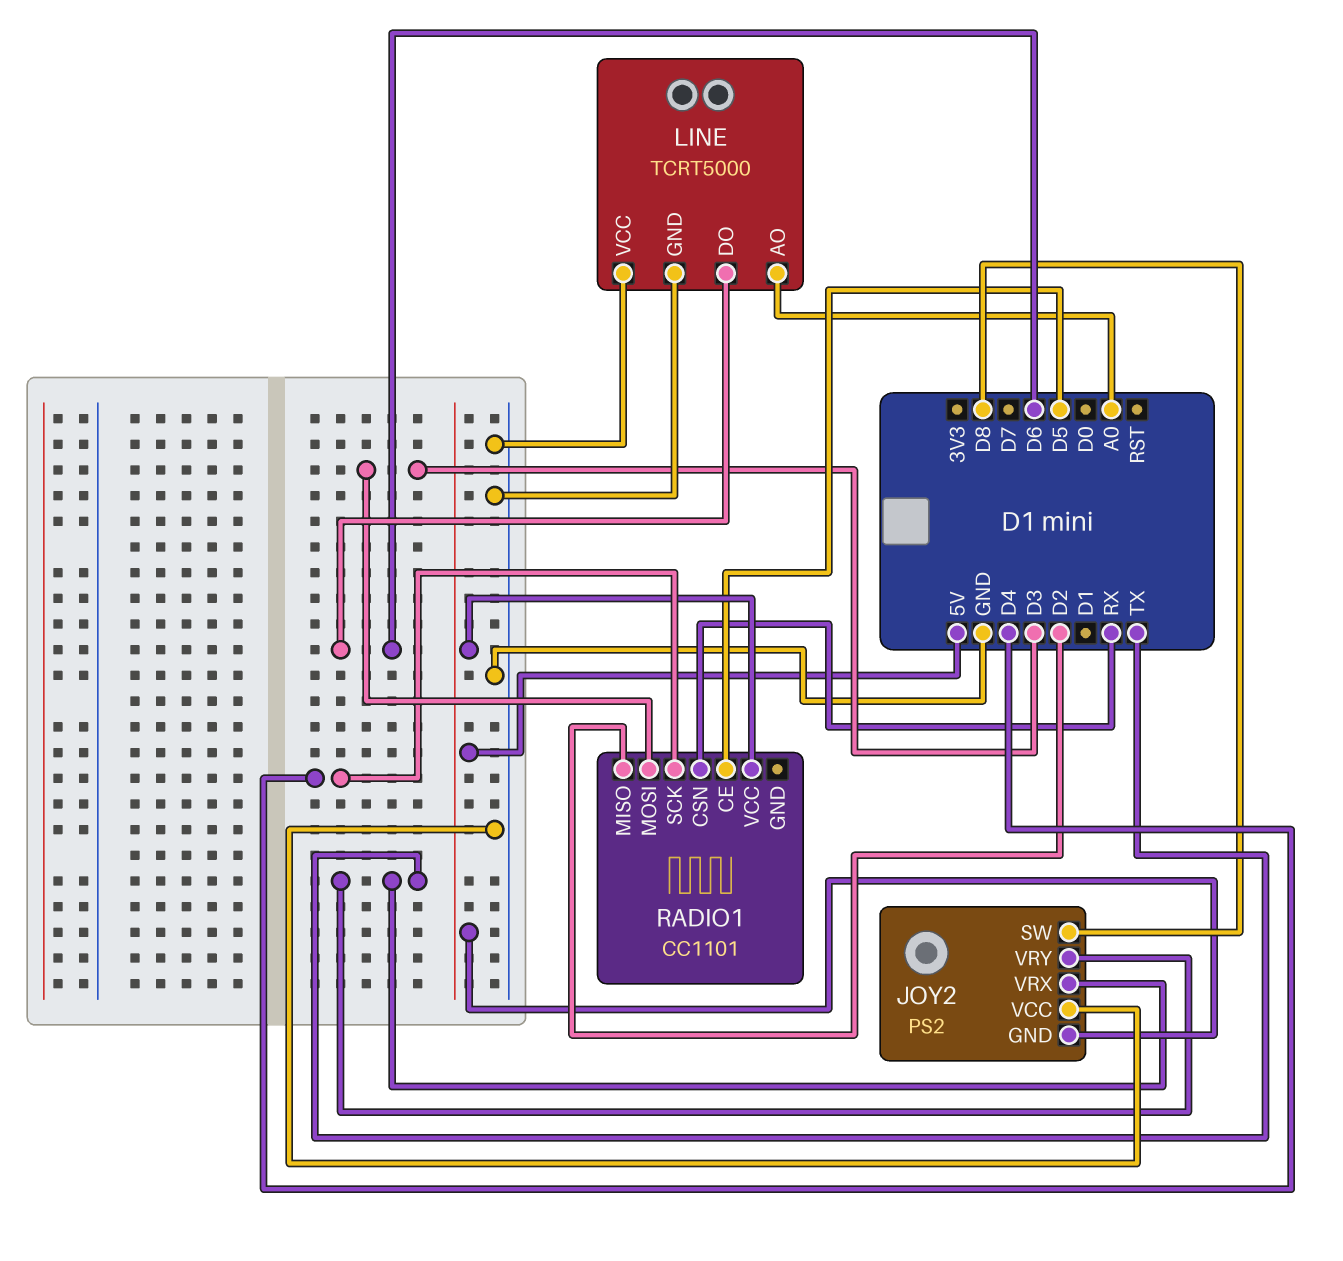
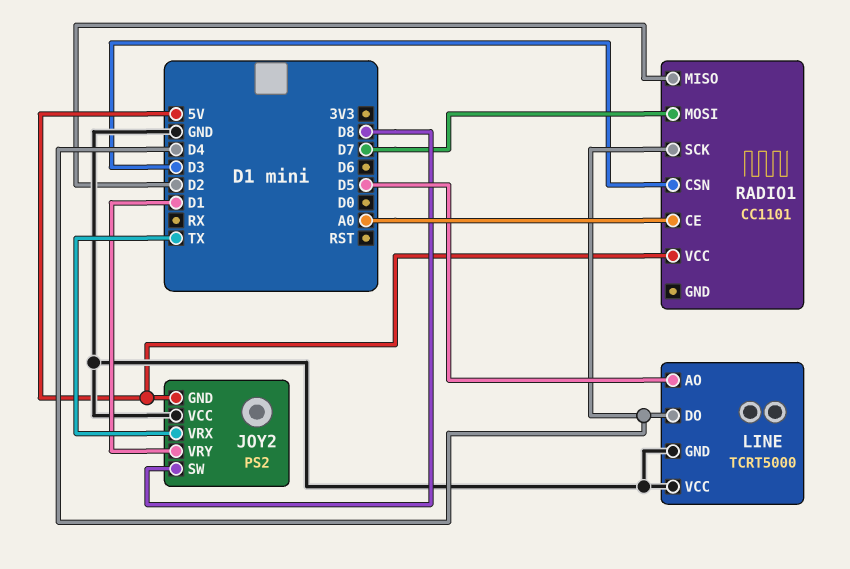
JOY2 pin VRY: TX -> D1
LINE pin AO: A0 -> D5
LINE pin DO: D6 -> D4
RADIO1 pin CE: D5 -> A0
RADIO1 pin CSN: RX -> D3
RADIO1 pin MOSI: D3 -> D7

